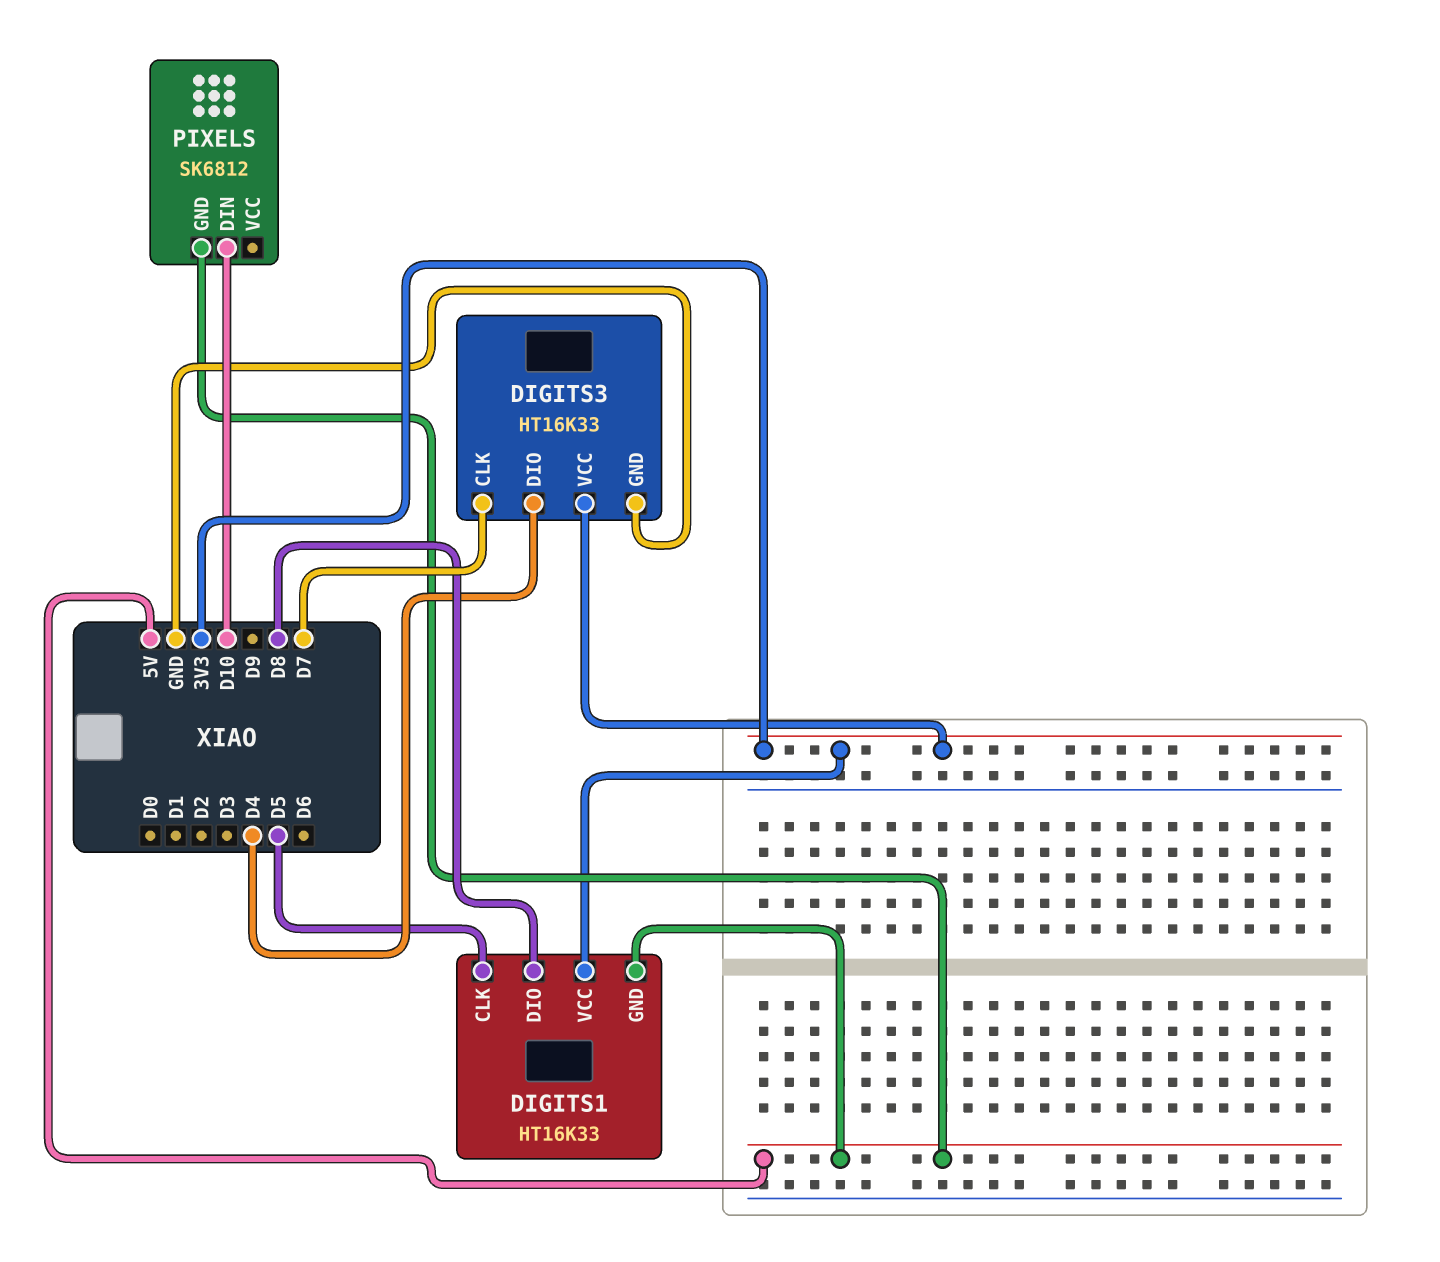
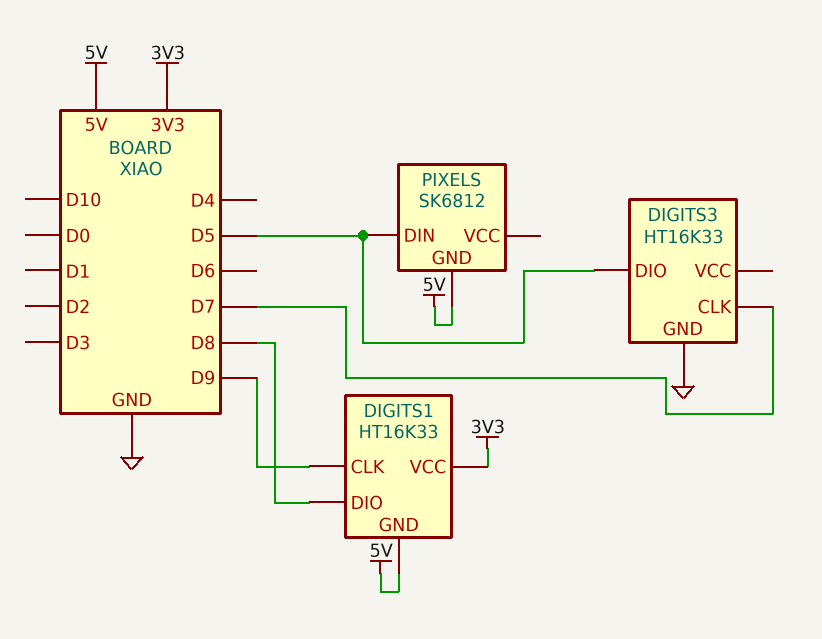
DIGITS1 pin CLK: D5 -> D9
DIGITS3 pin DIO: D4 -> D5
DIGITS3 pin VCC: 3V3 -> none
PIXELS pin DIN: D10 -> D5

